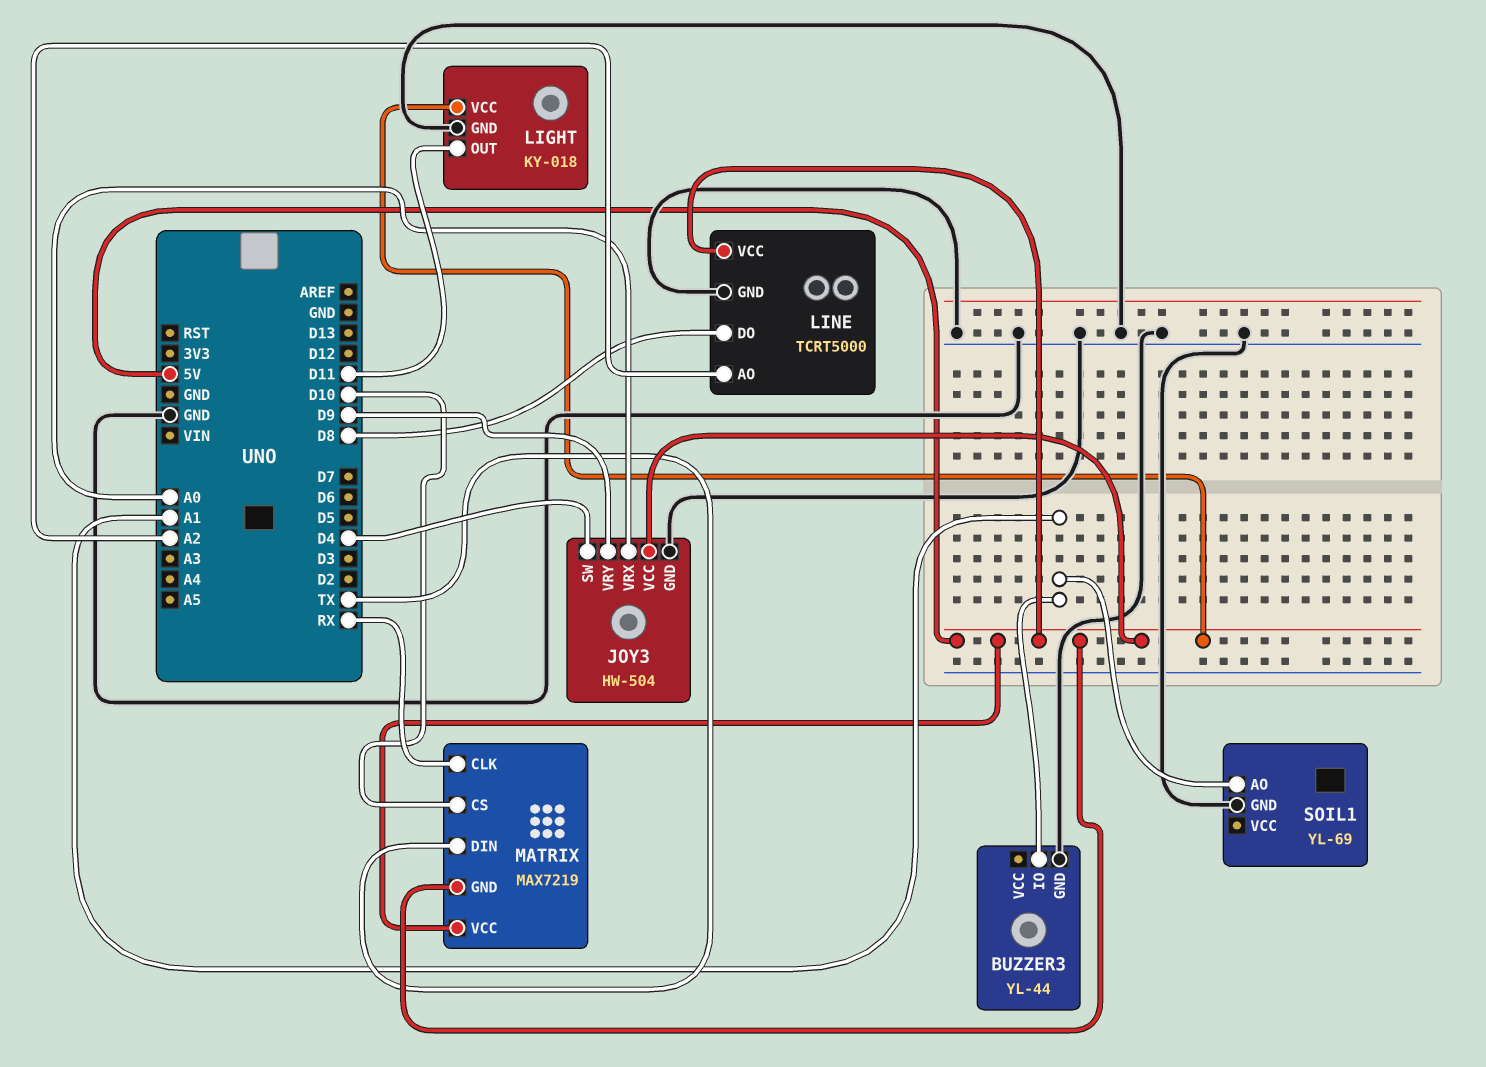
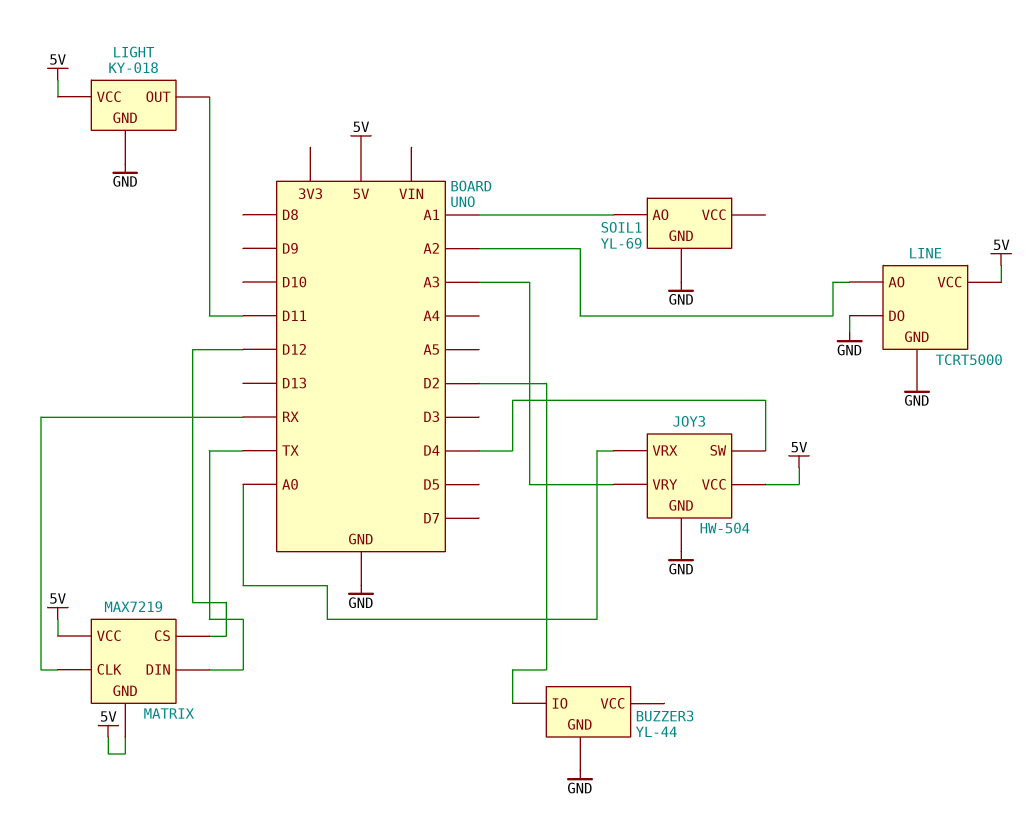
BUZZER3 pin IO: A1 -> D2
JOY3 pin VRY: D9 -> A3
LINE pin DO: D8 -> GND
MATRIX pin CS: D10 -> D12

